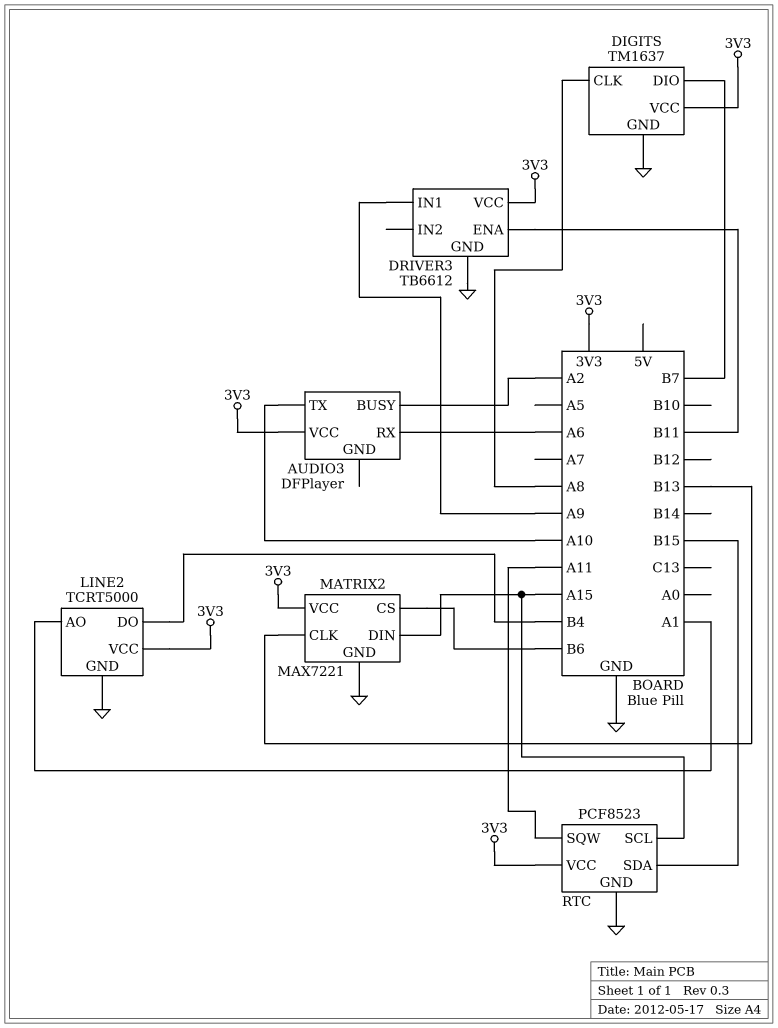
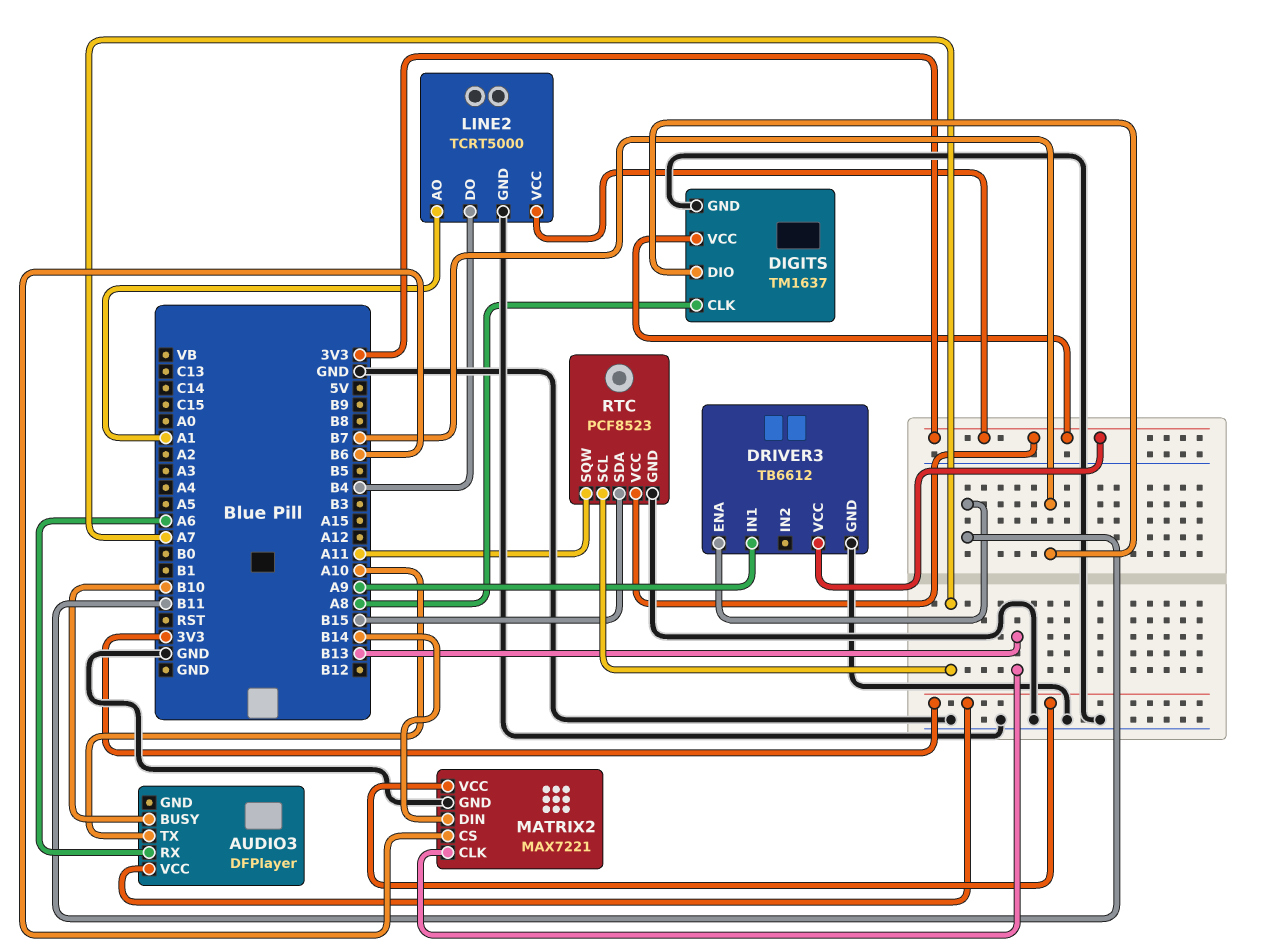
AUDIO3 pin BUSY: A2 -> B10
MATRIX2 pin DIN: A15 -> B14
RTC pin SCL: A15 -> A7

